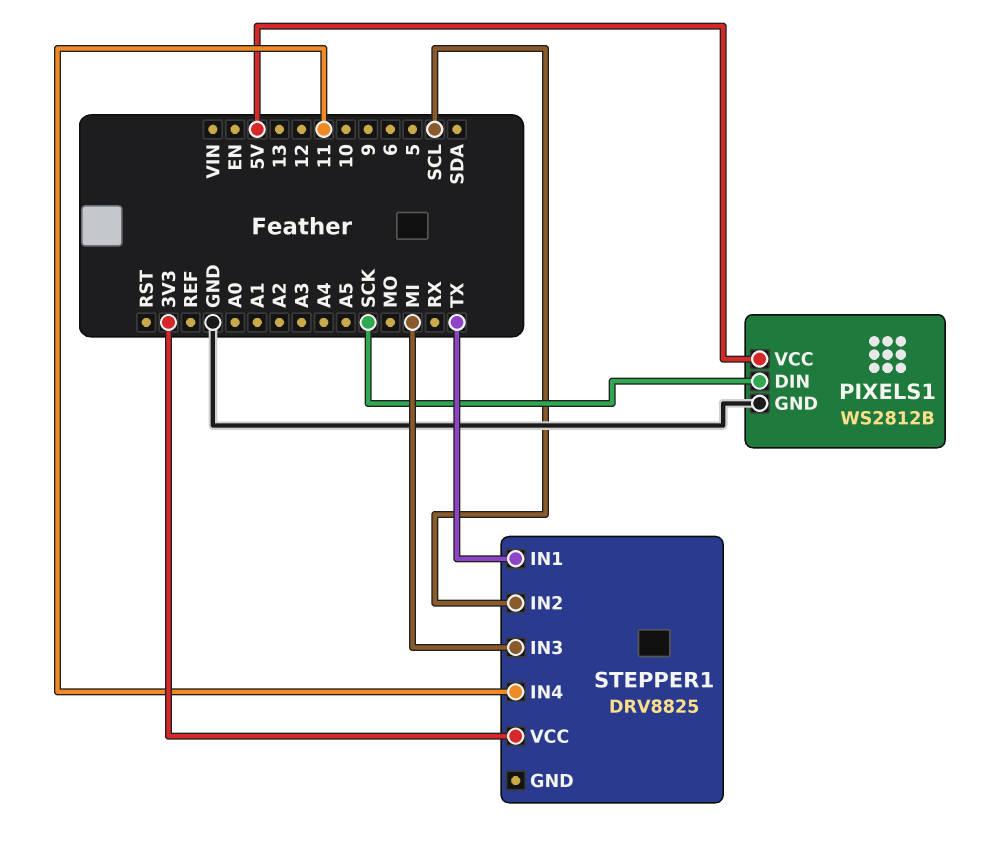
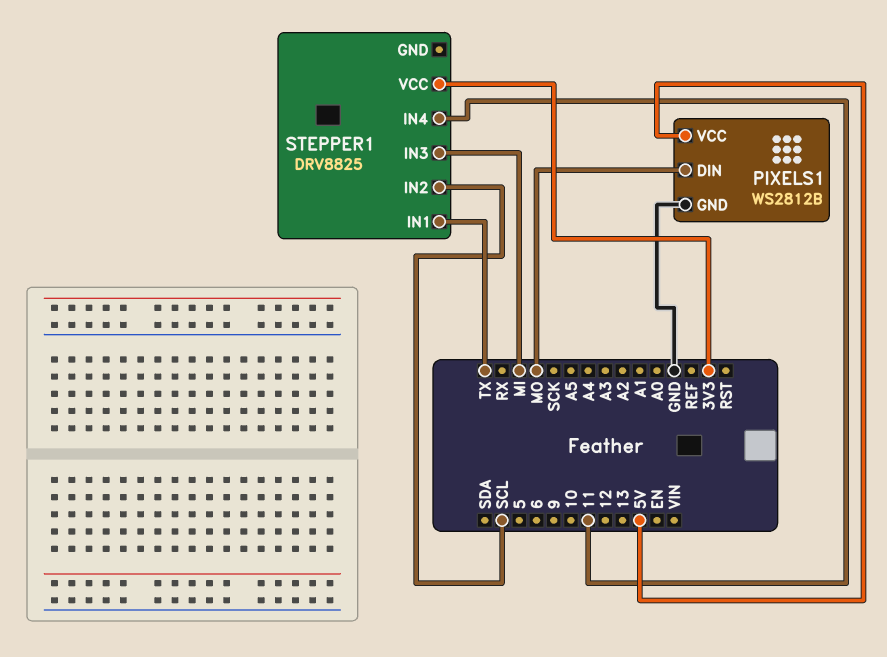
PIXELS1 pin DIN: SCK -> MO

